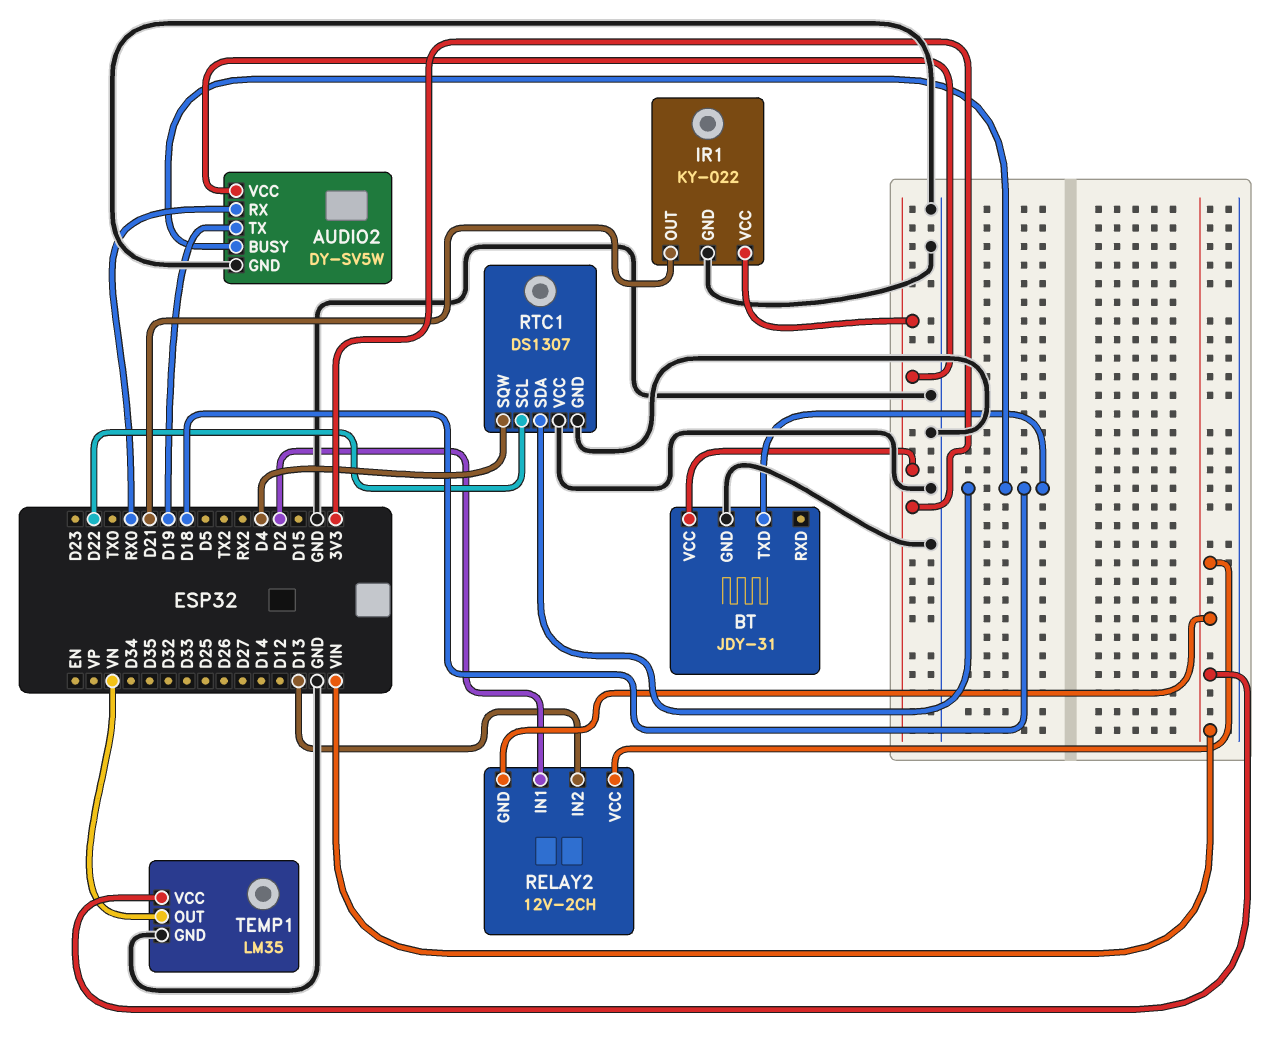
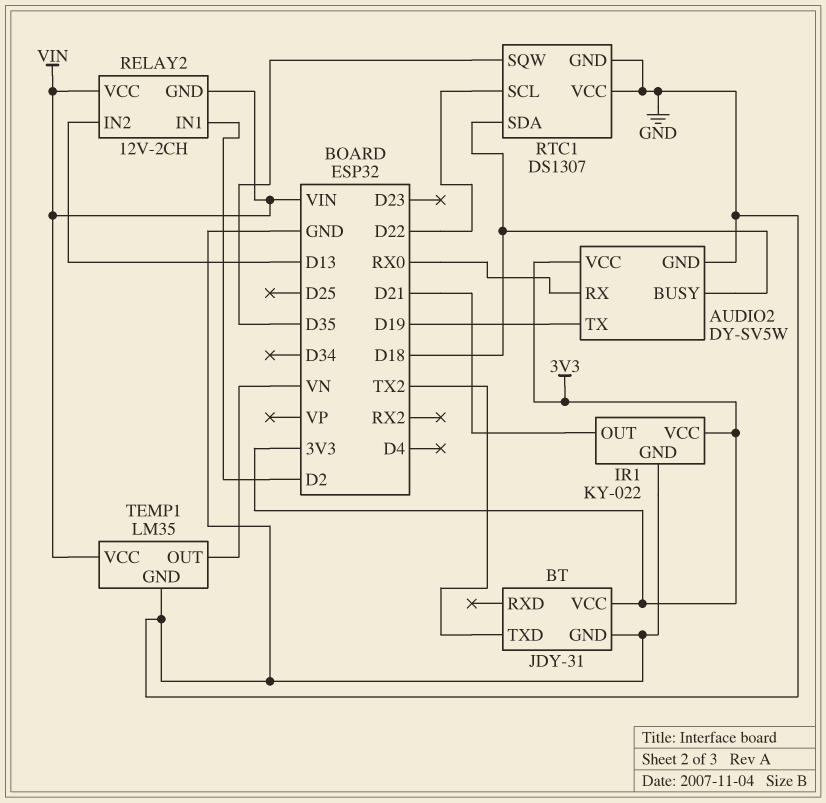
BT pin TXD: D18 -> TX2
RTC1 pin SQW: D4 -> D35

